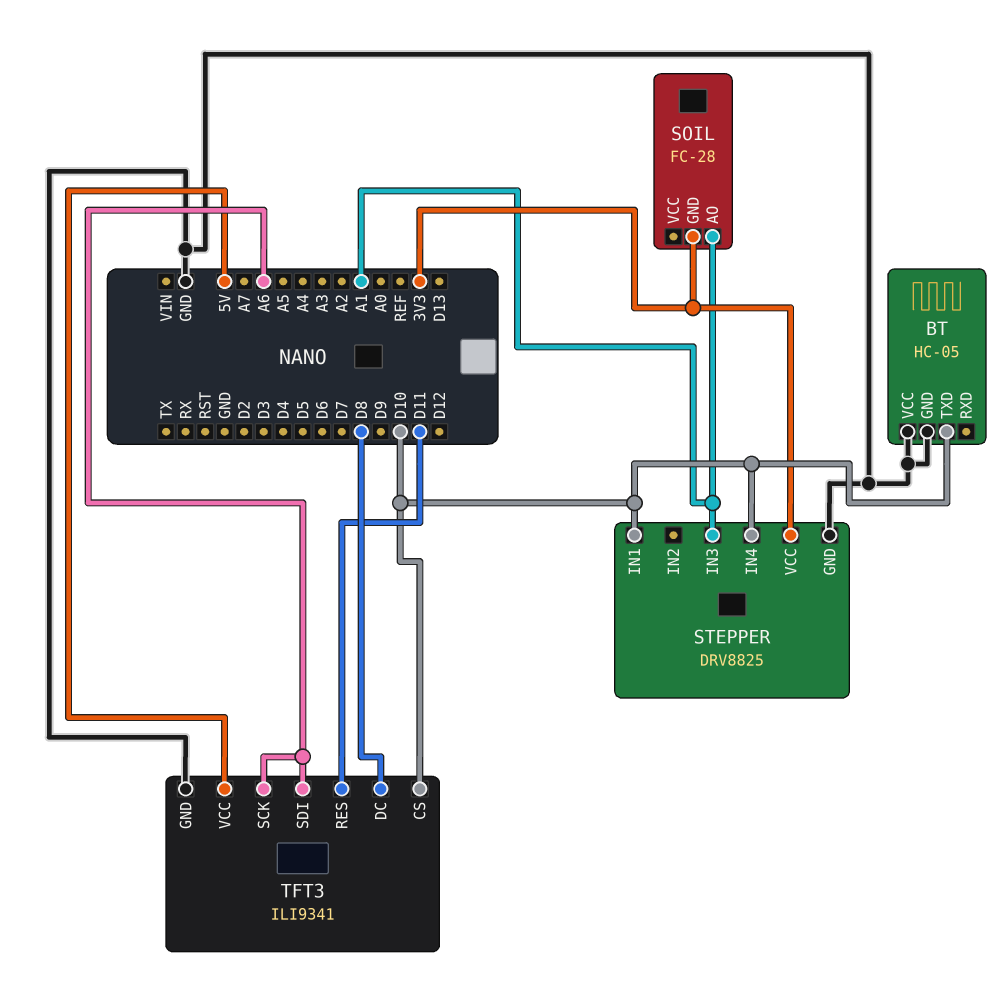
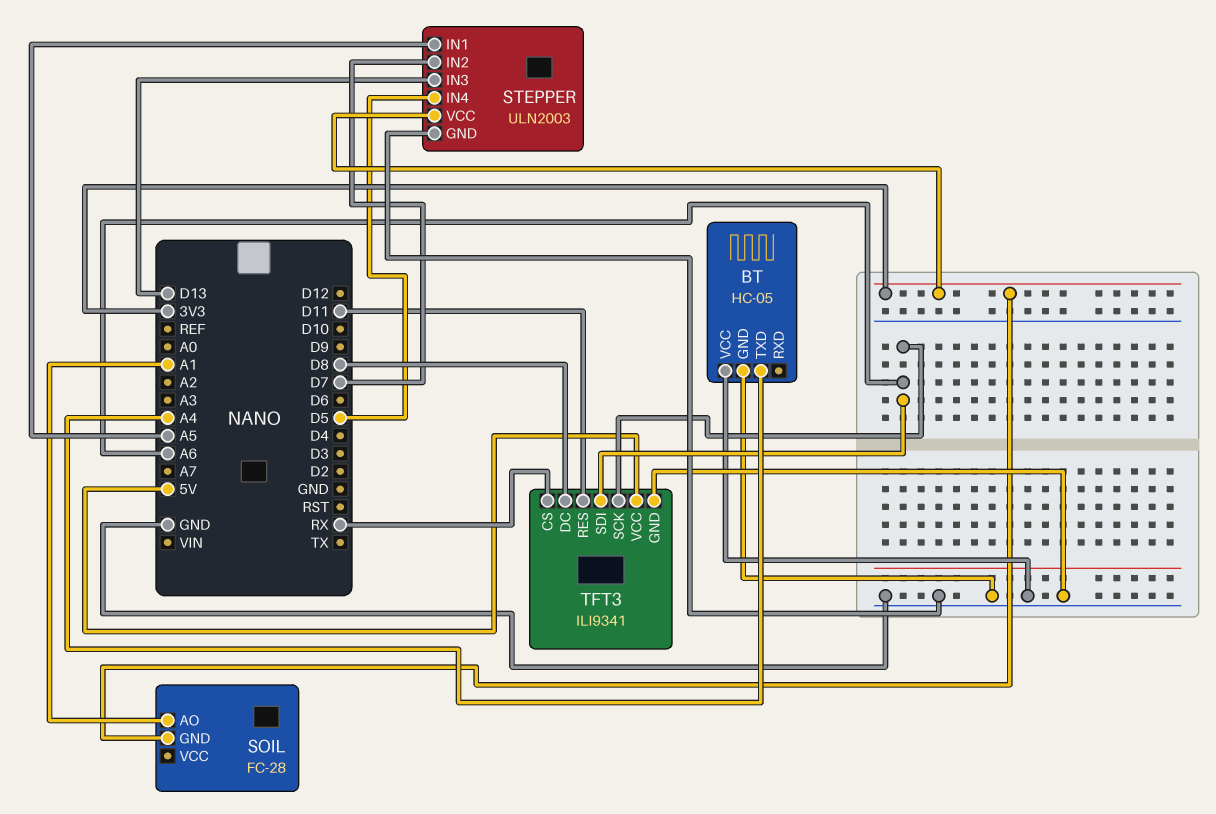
BT pin TXD: D10 -> A4
STEPPER: DRV8825 -> ULN2003
STEPPER pin IN1: D10 -> A5
STEPPER pin IN2: none -> D7
STEPPER pin IN3: A1 -> D13
STEPPER pin IN4: D10 -> D5
TFT3 pin CS: D10 -> RX

